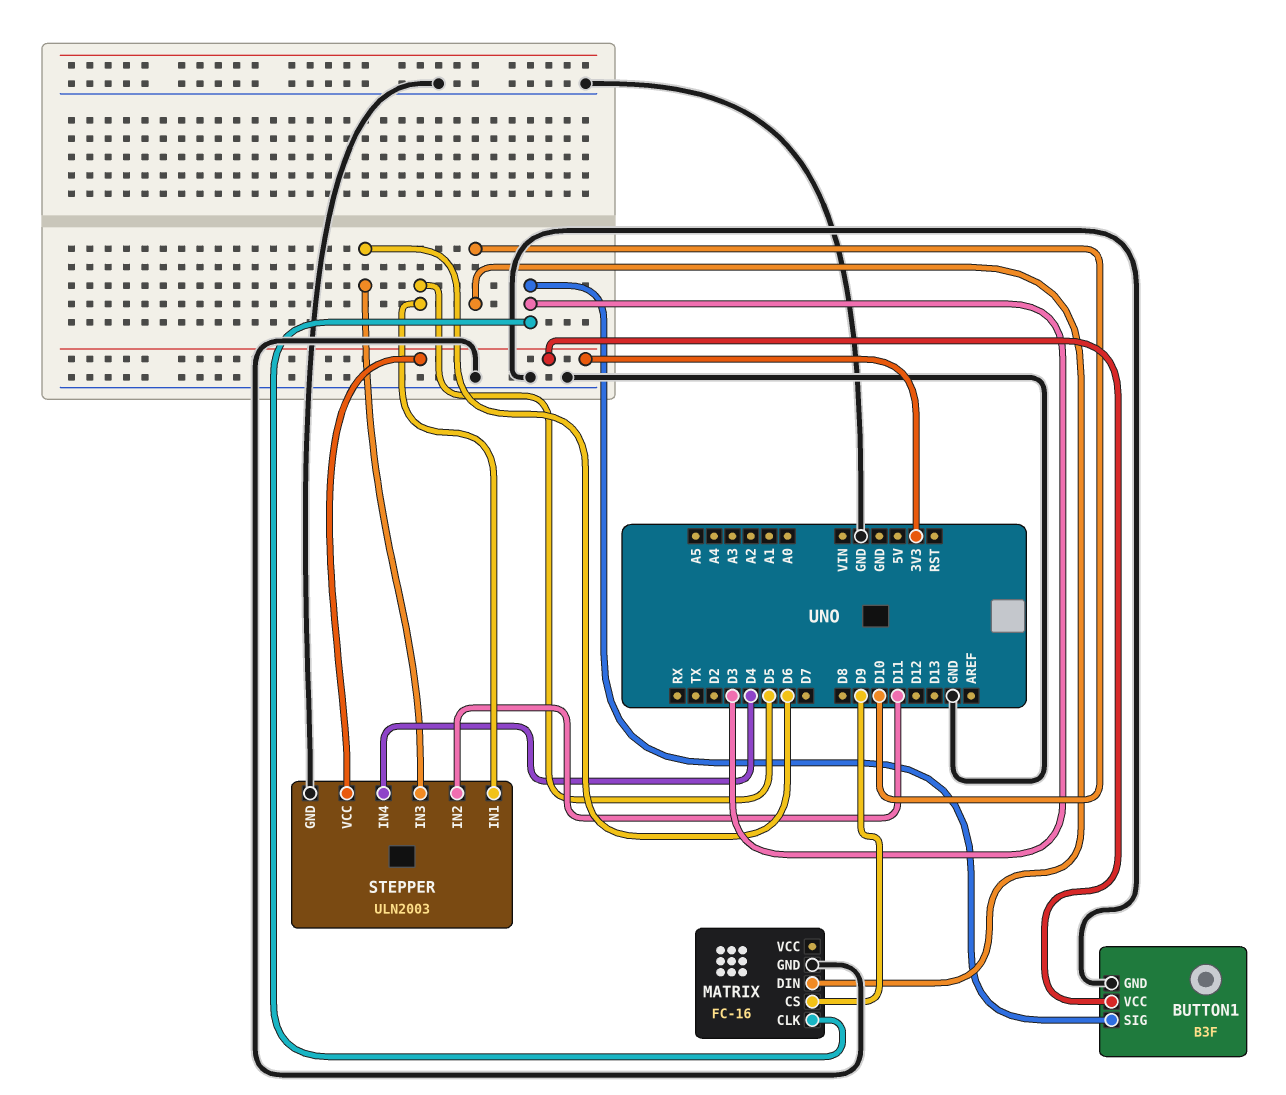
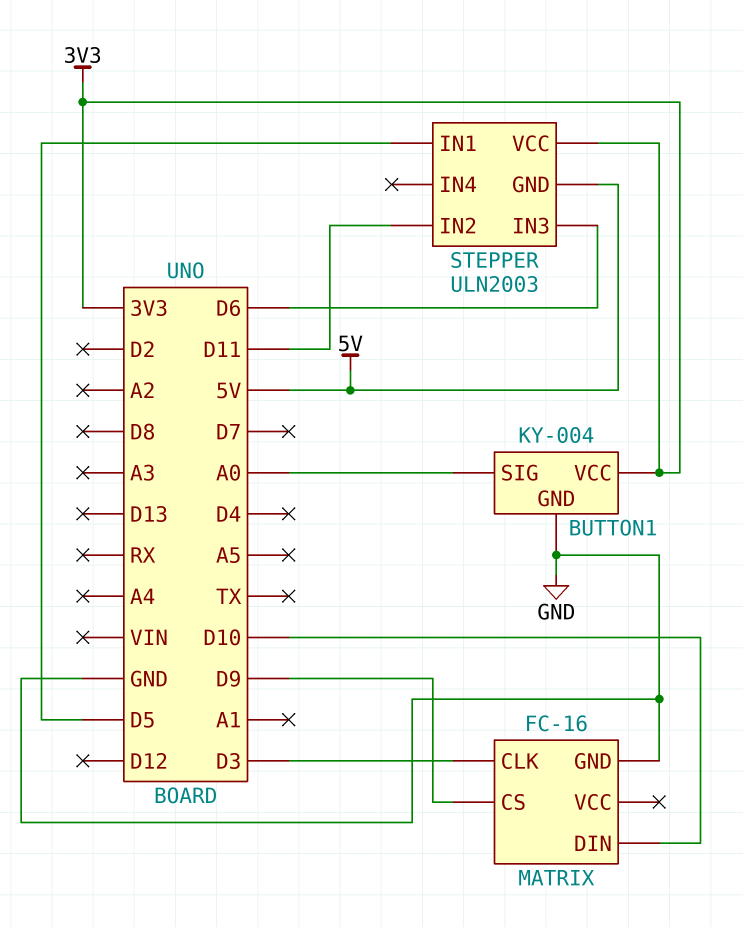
BUTTON1: B3F -> KY-004
BUTTON1 pin SIG: D3 -> A0
STEPPER pin GND: GND -> 5V
STEPPER pin IN4: D4 -> none

